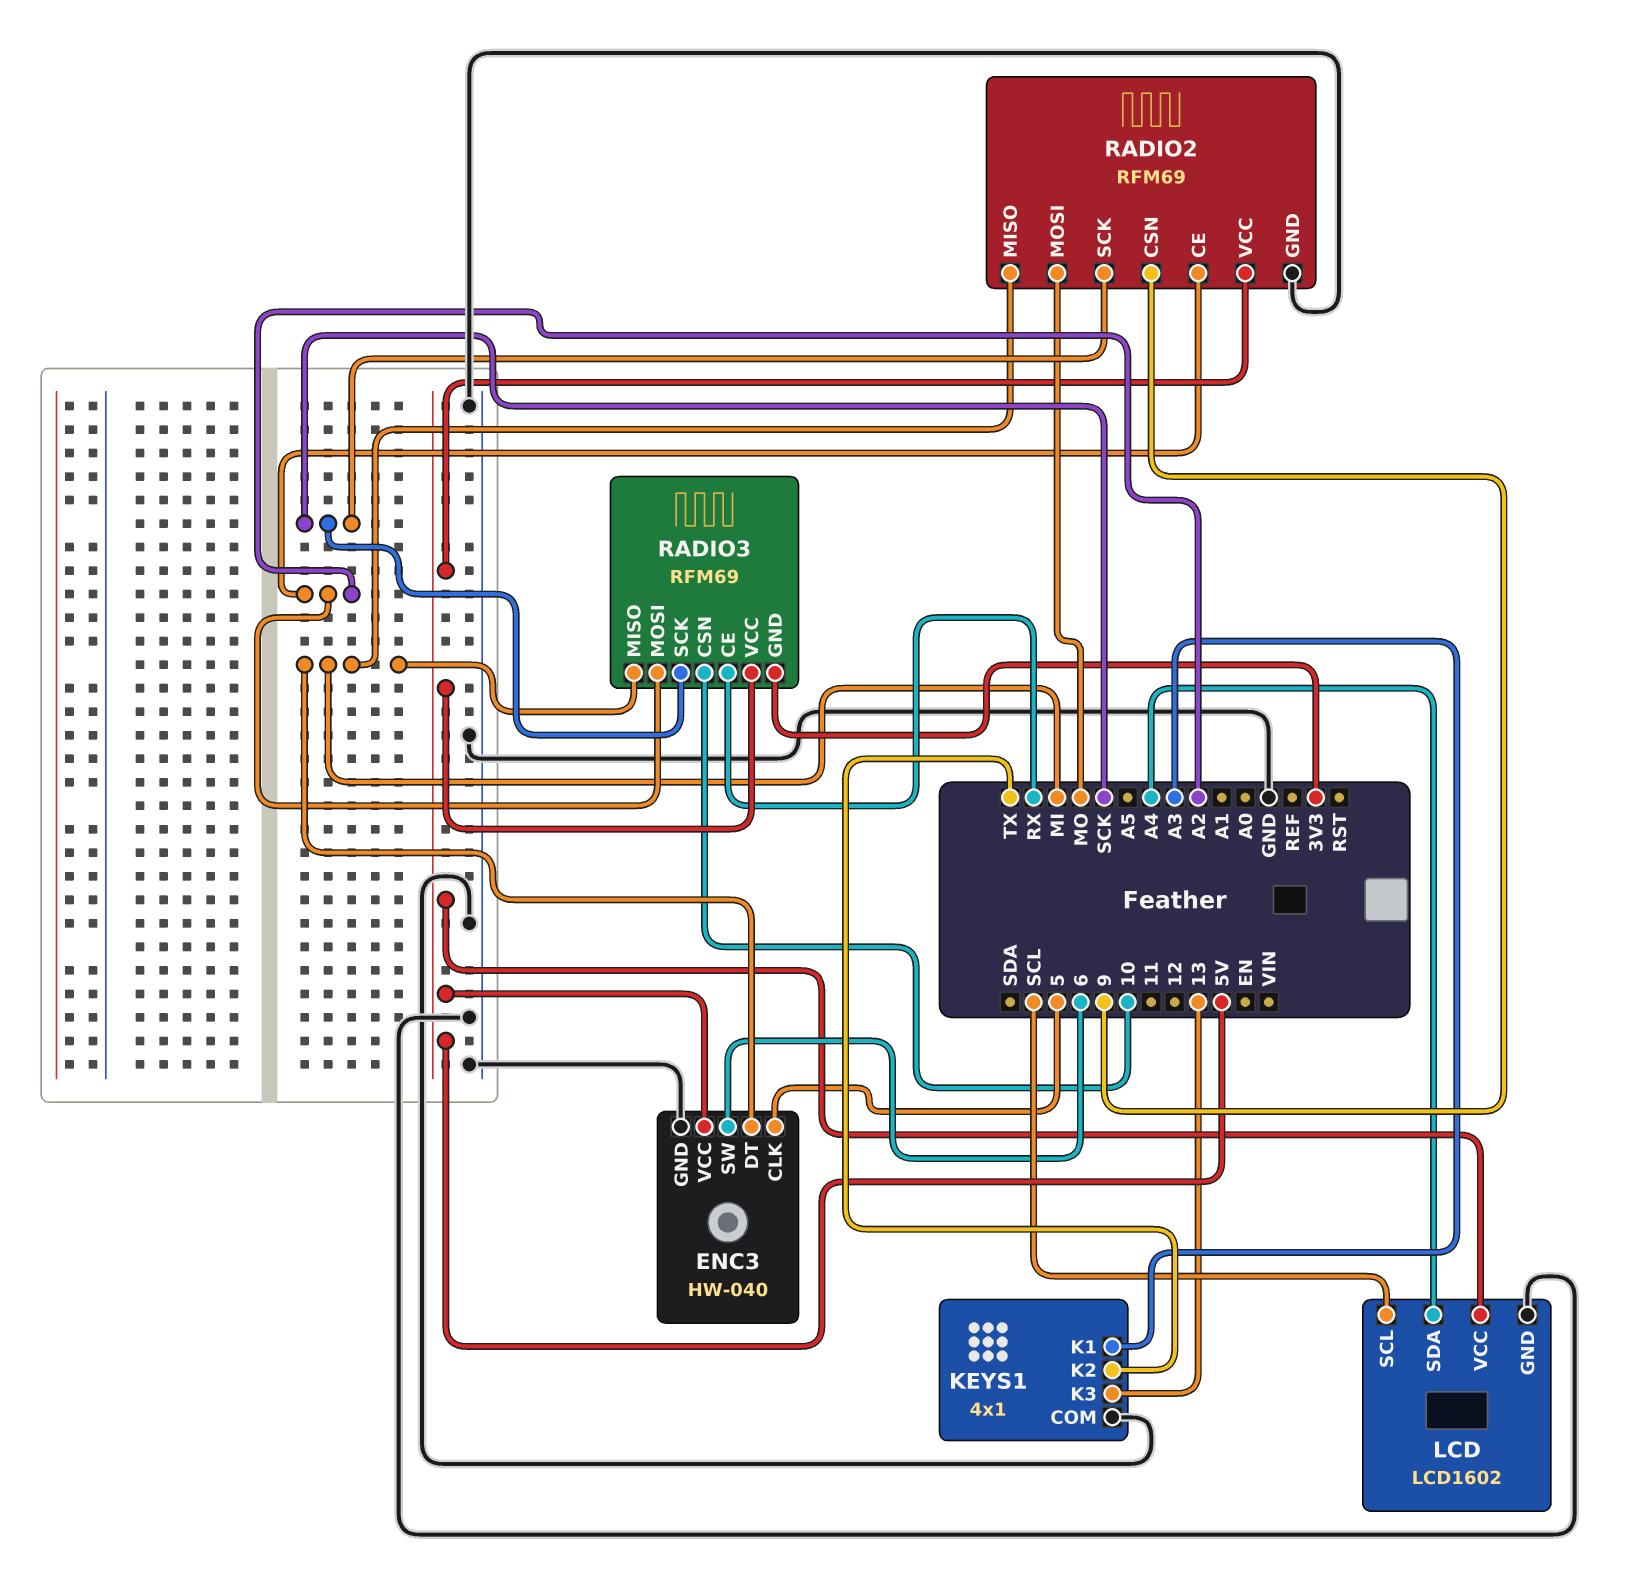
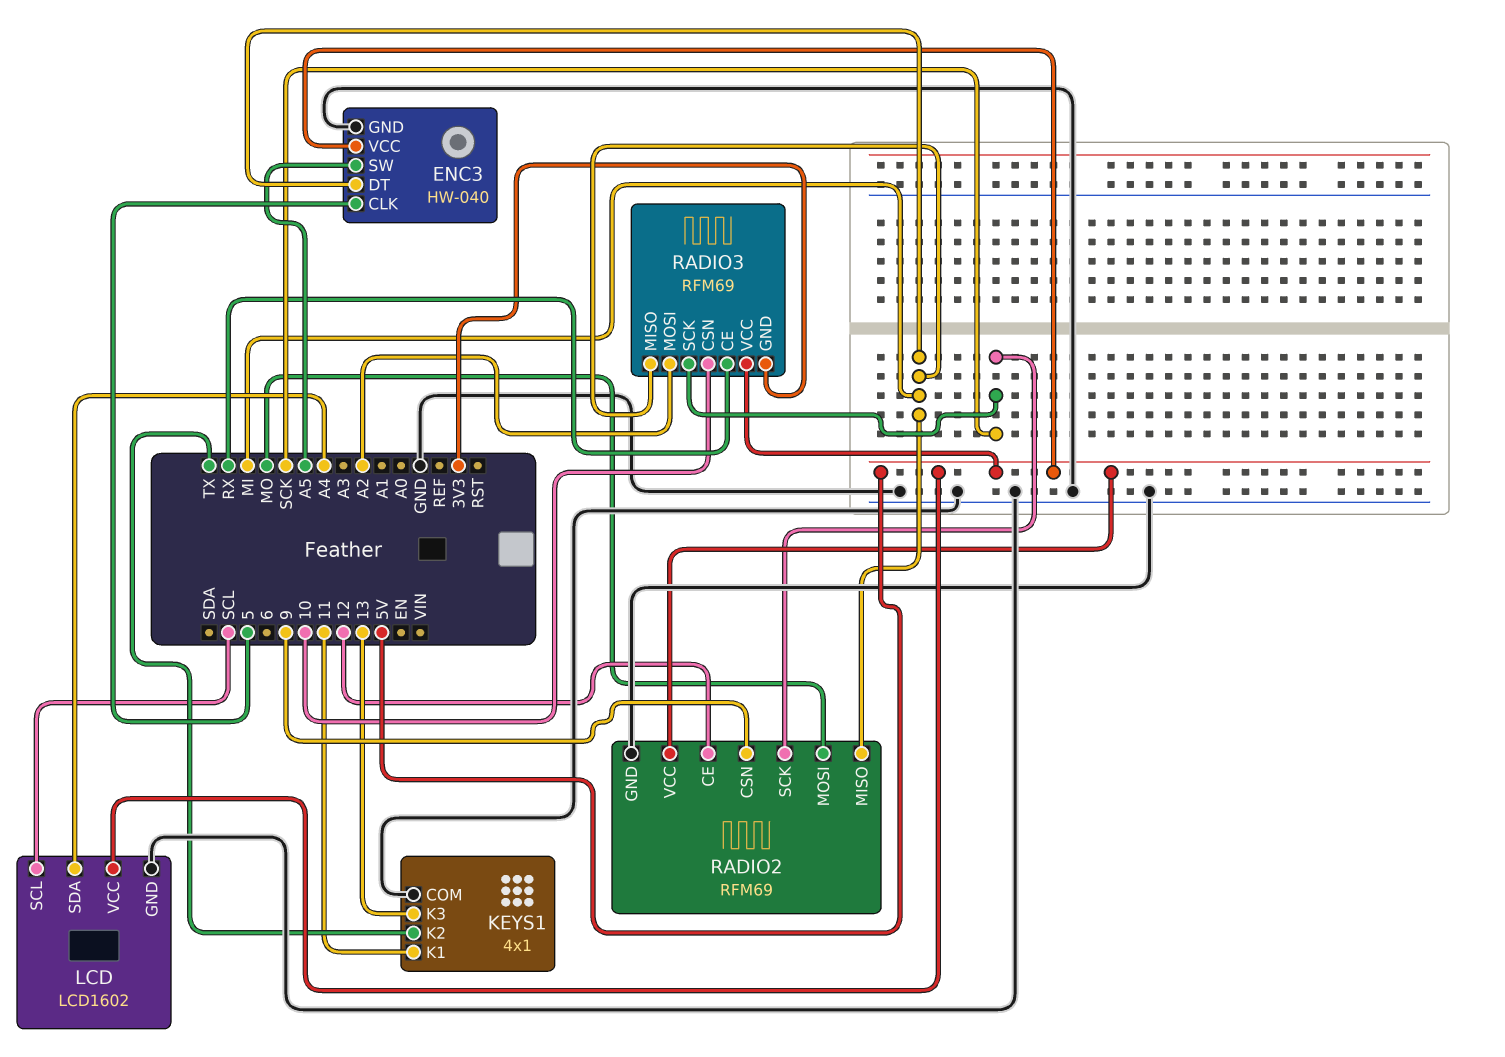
ENC3 pin SW: 6 -> A5
KEYS1 pin K1: A3 -> 11
RADIO2 pin CE: A2 -> 12

